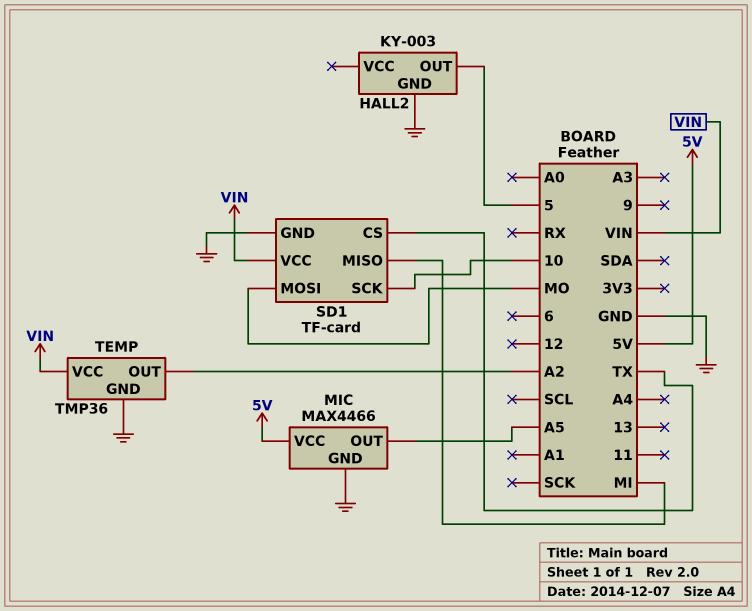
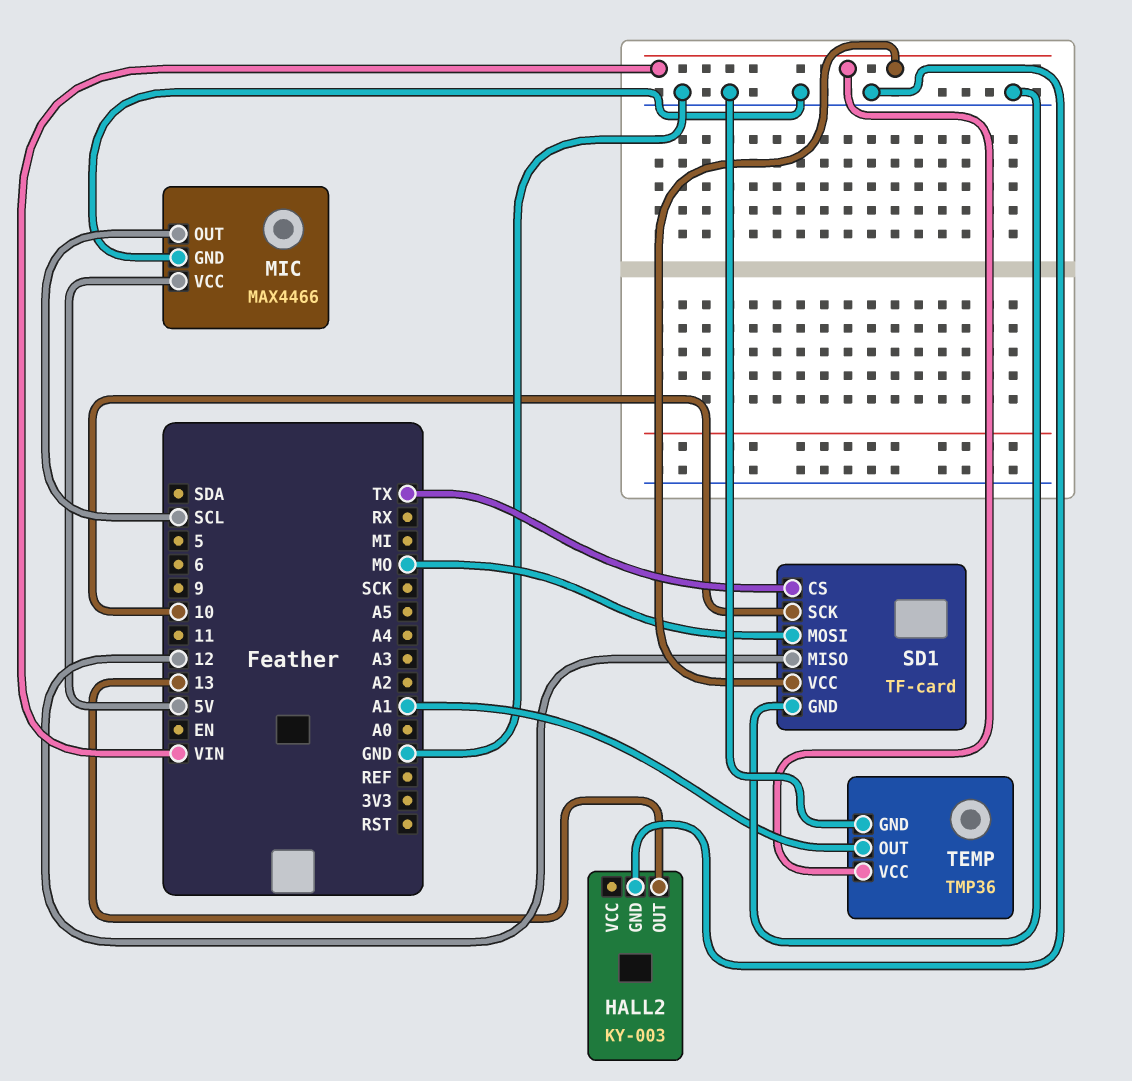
HALL2 pin OUT: 5 -> 13
MIC pin OUT: A5 -> SCL
SD1 pin MISO: MI -> 12
TEMP pin OUT: A2 -> A1

